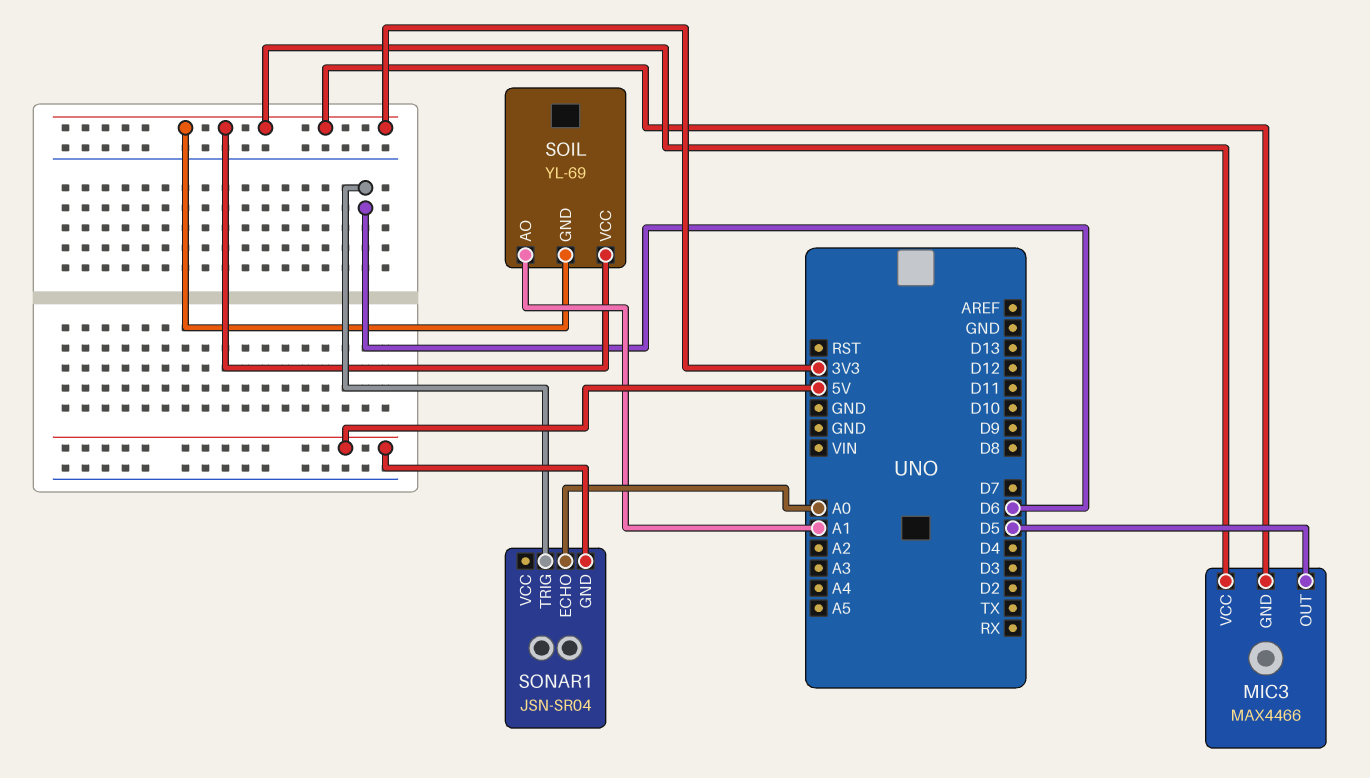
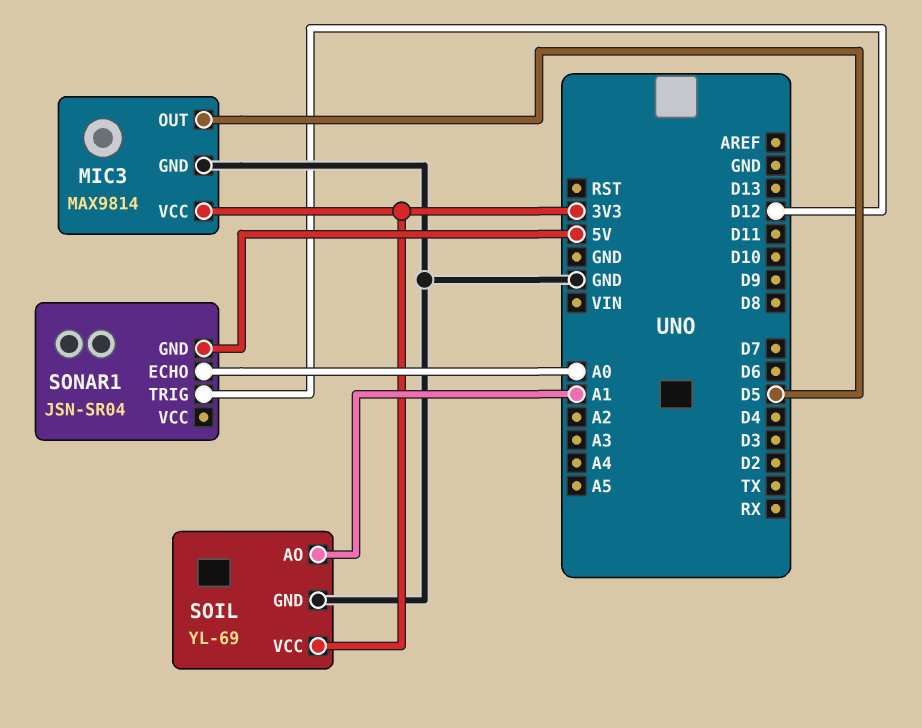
MIC3: MAX4466 -> MAX9814
MIC3 pin GND: 3V3 -> GND
SOIL pin GND: 3V3 -> GND
SONAR1 pin TRIG: D6 -> D12

